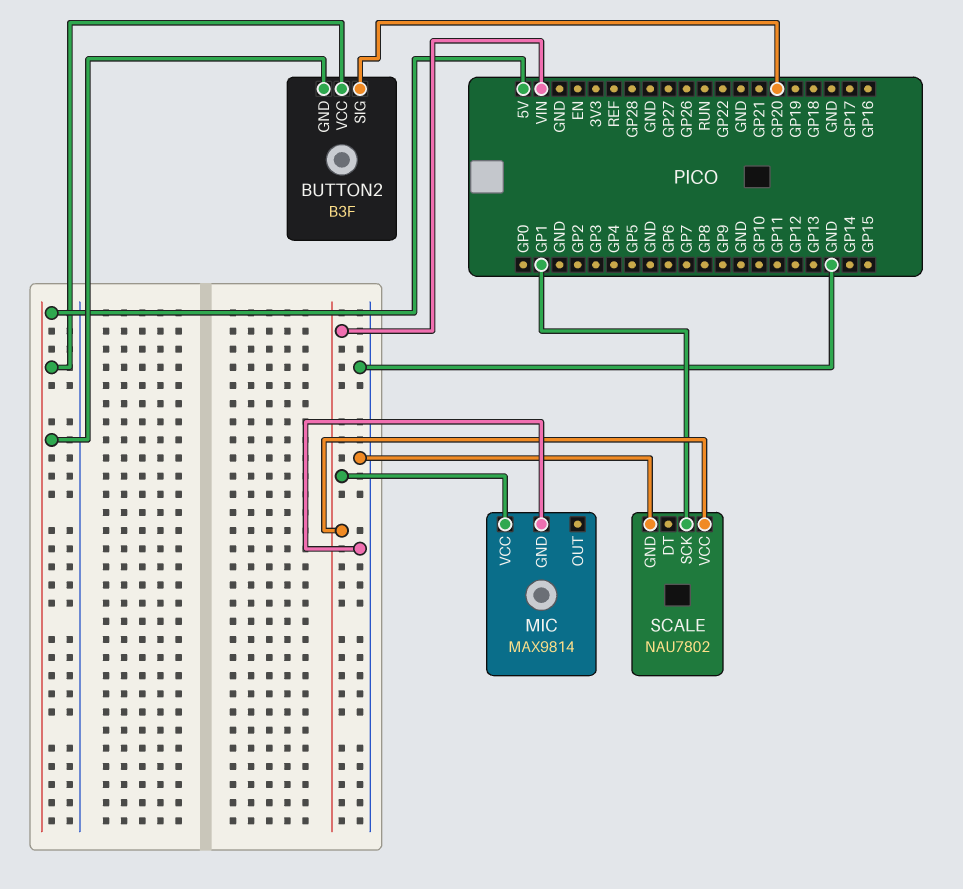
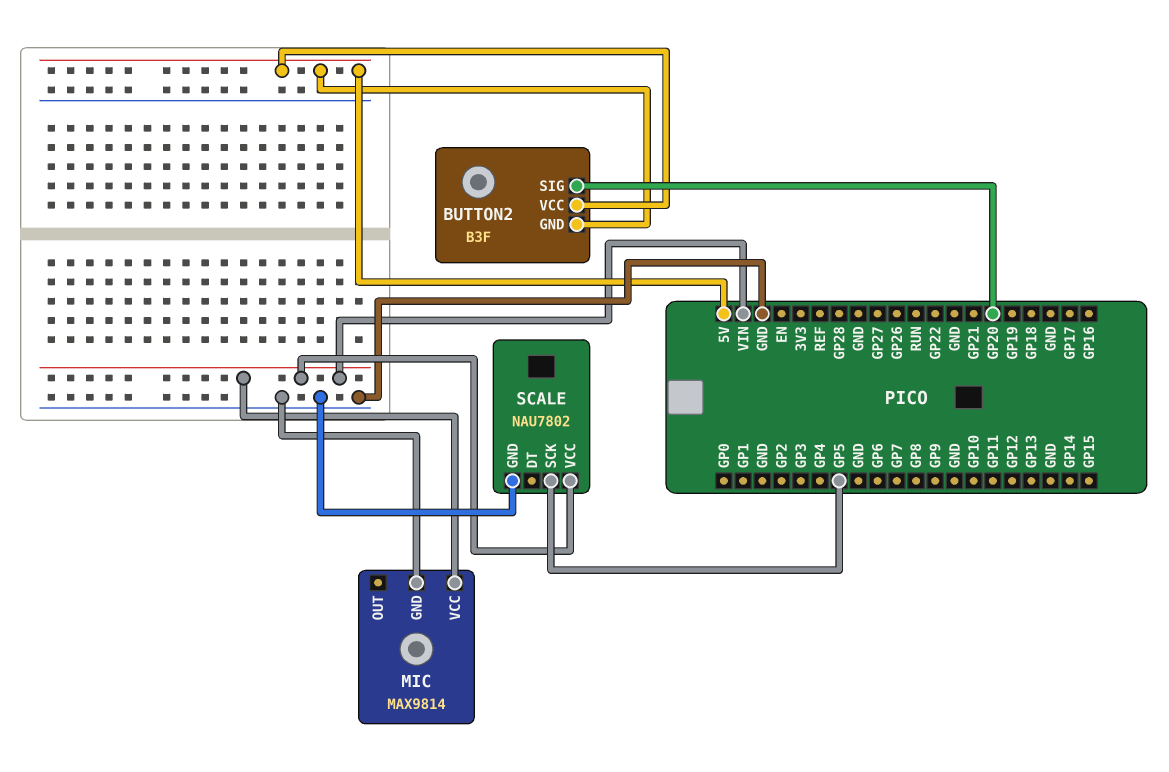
SCALE pin SCK: GP1 -> GP5

